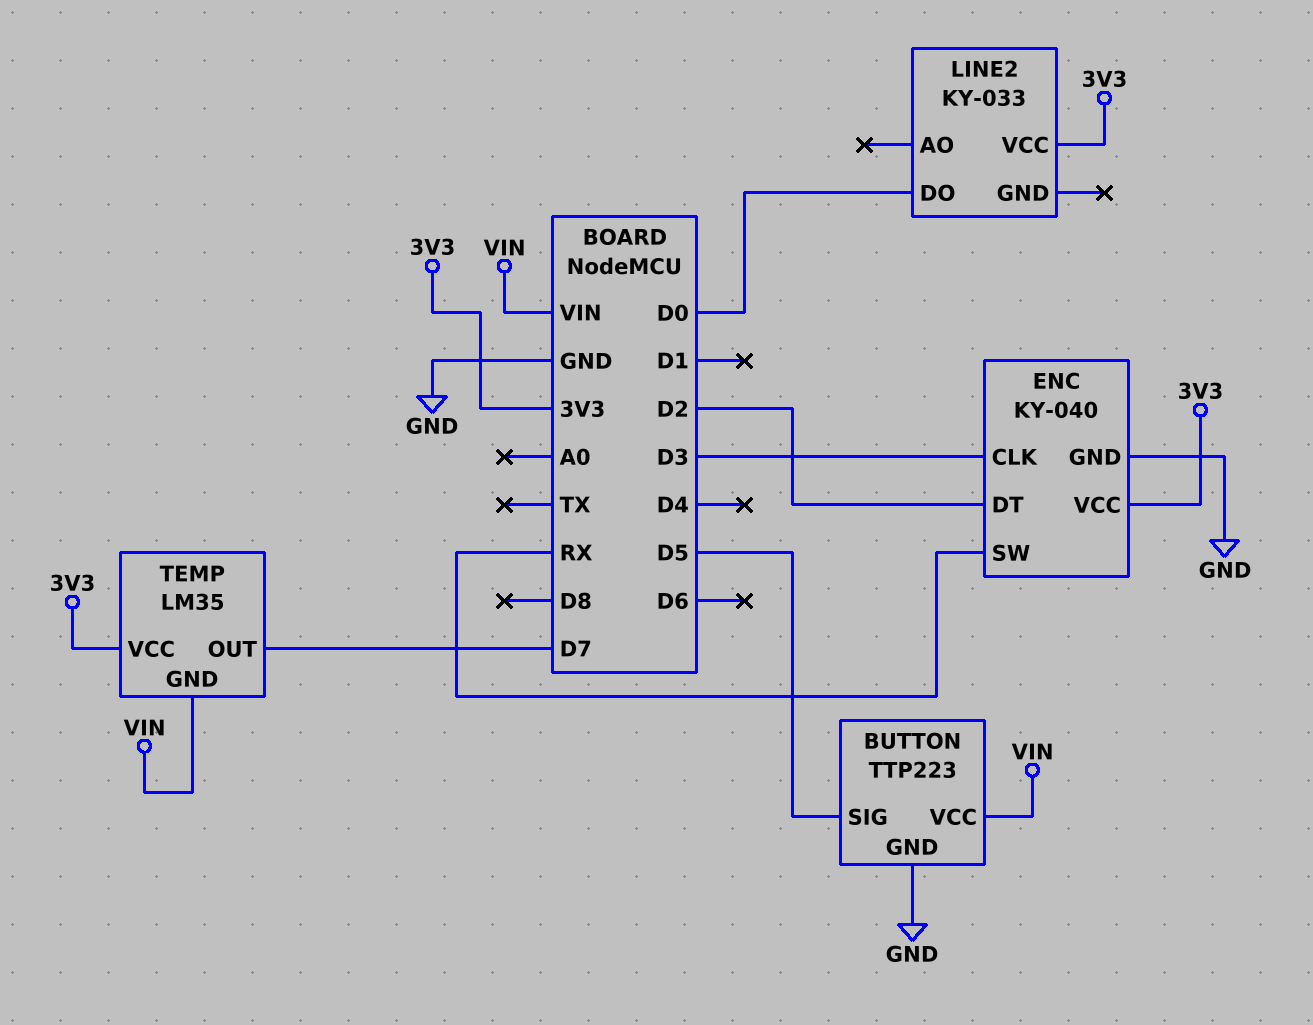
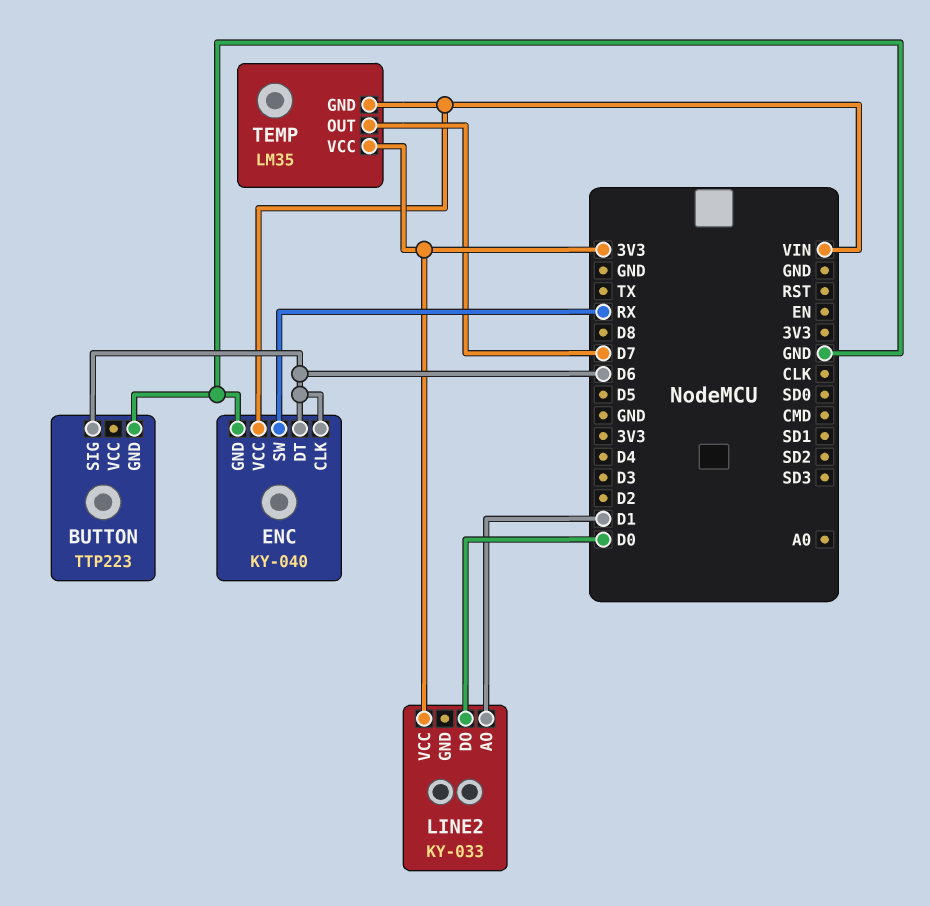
BUTTON pin SIG: D5 -> D6
BUTTON pin VCC: VIN -> none
ENC pin CLK: D3 -> D6
ENC pin DT: D2 -> D6
ENC pin VCC: 3V3 -> VIN
LINE2 pin AO: none -> D1

